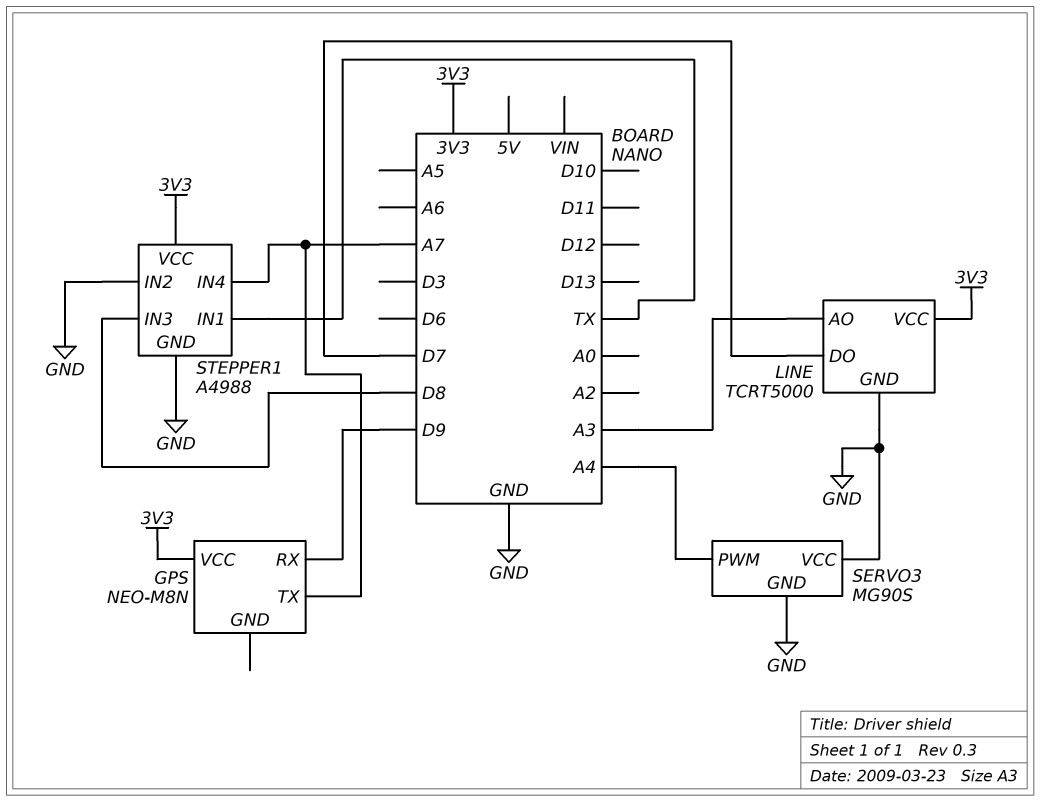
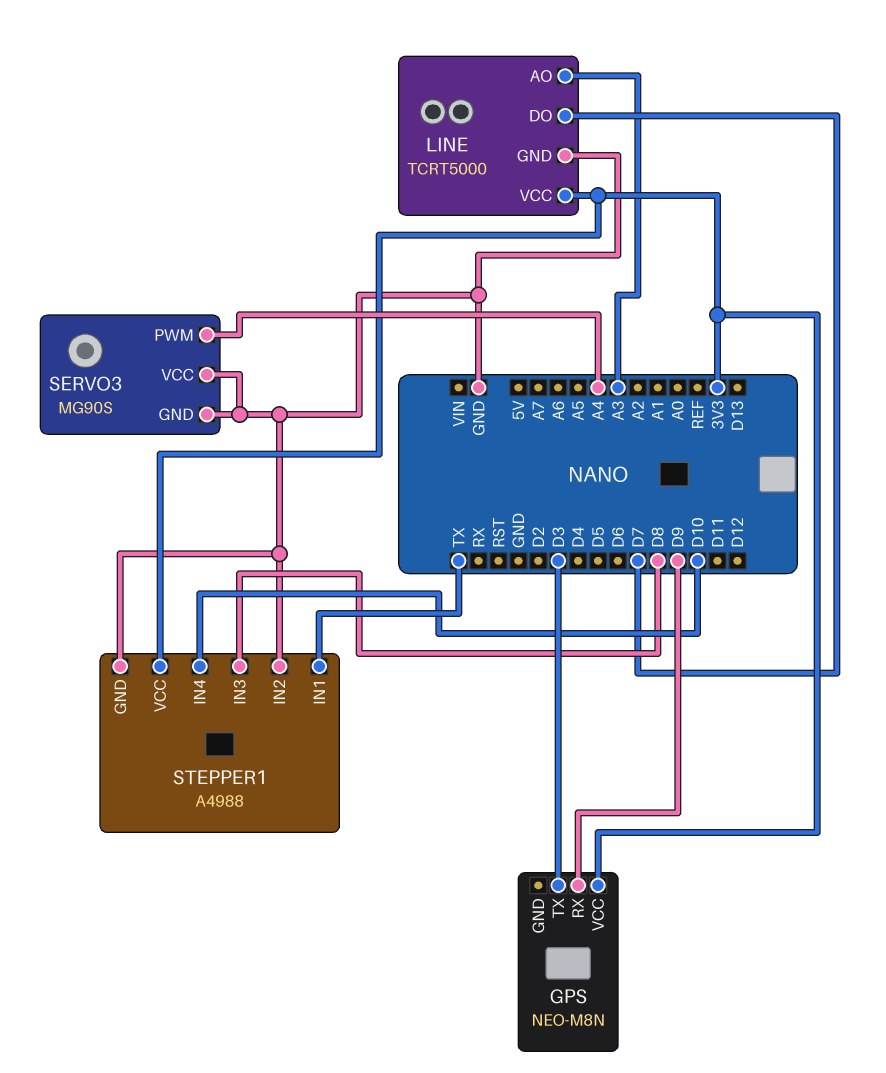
GPS pin TX: A7 -> D3
STEPPER1 pin IN4: A7 -> D10

